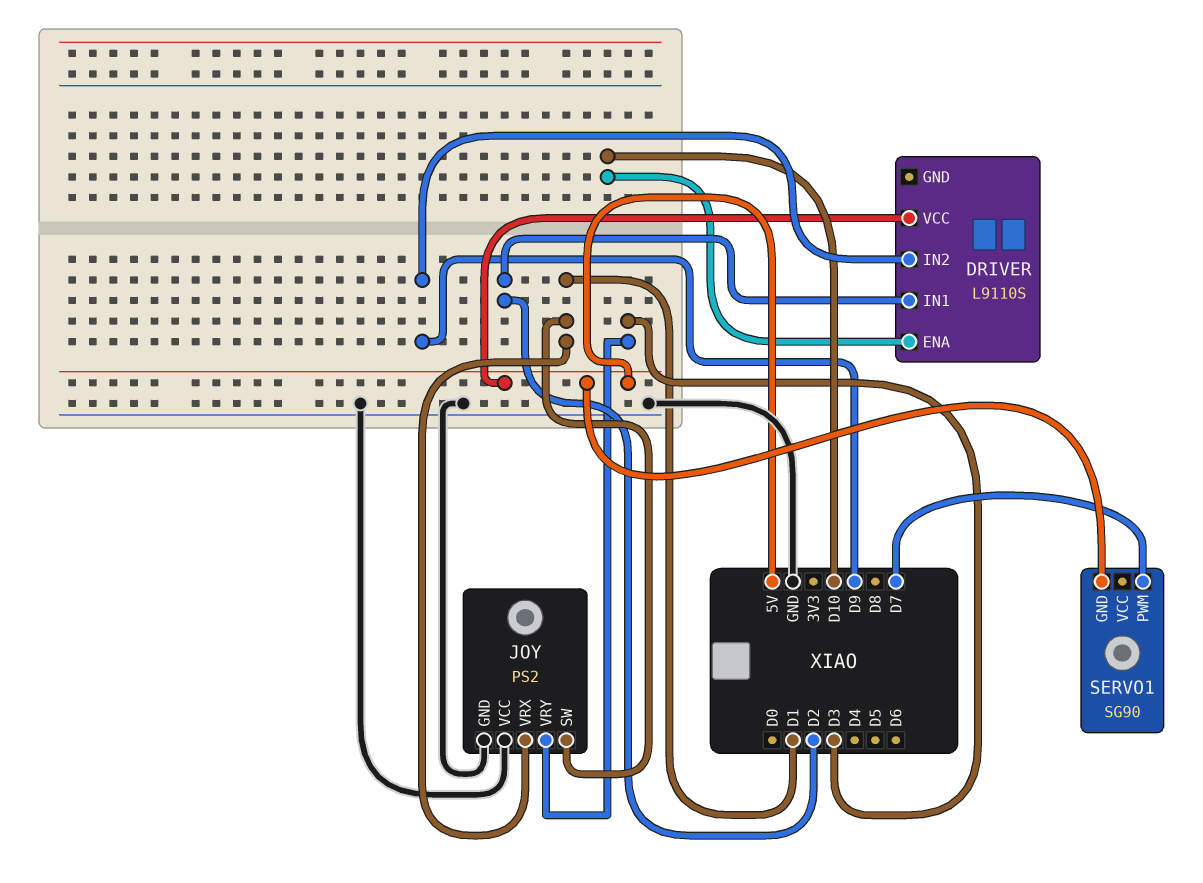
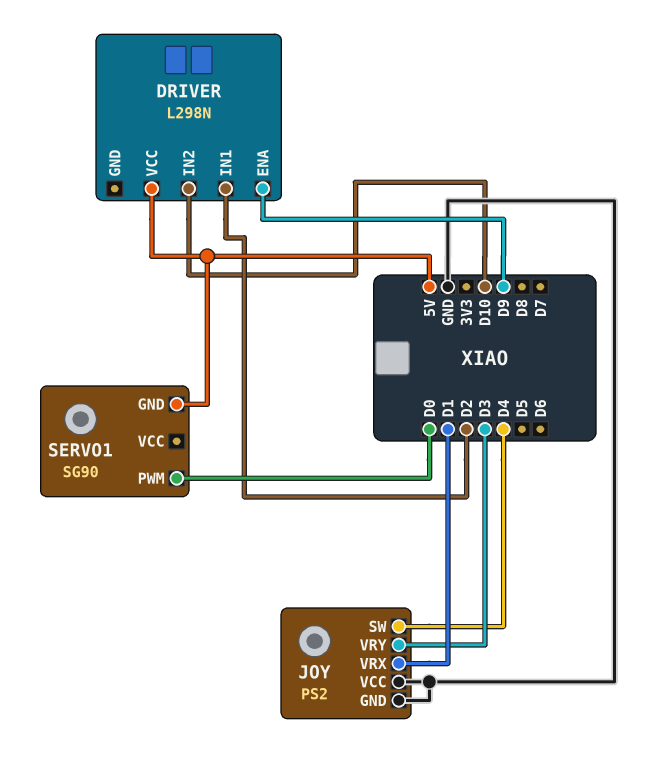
DRIVER: L9110S -> L298N
DRIVER pin ENA: D10 -> D9
DRIVER pin IN2: D9 -> D10
JOY pin SW: D1 -> D4
SERVO1 pin PWM: D7 -> D0

